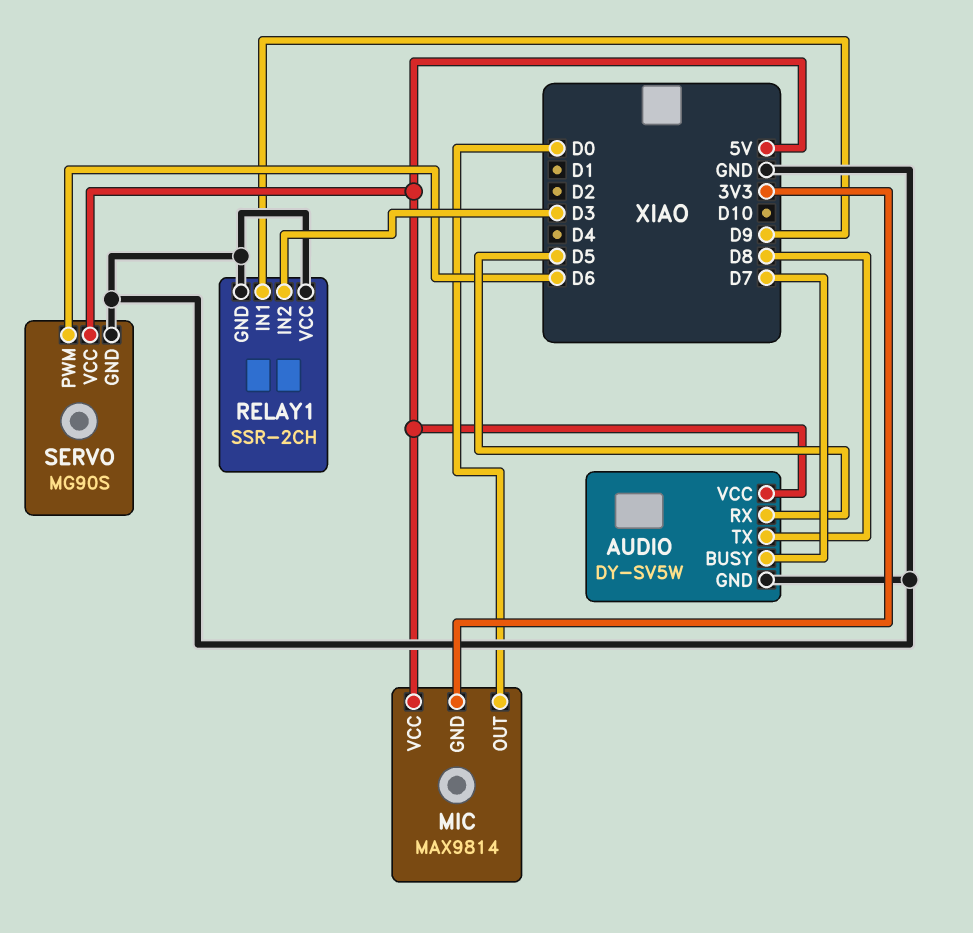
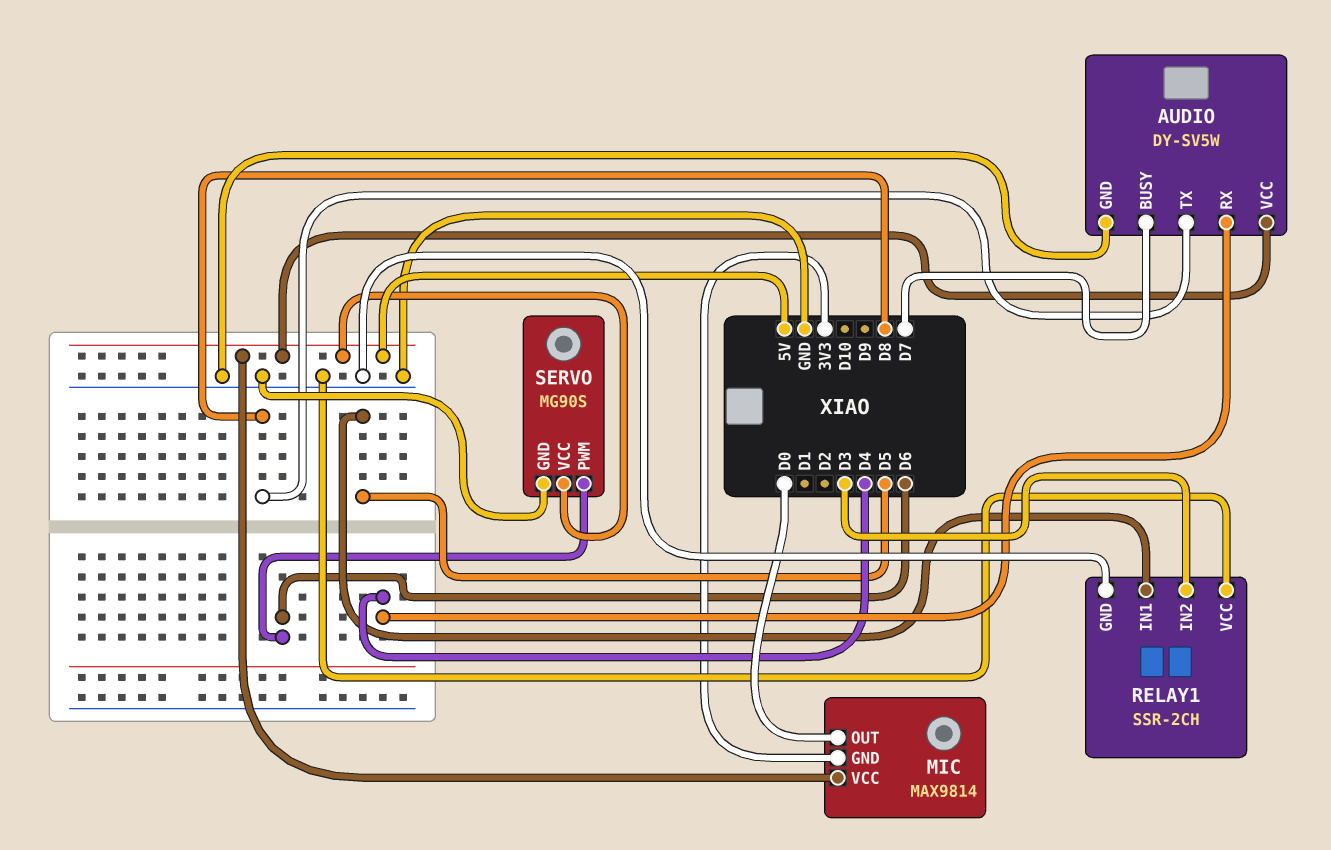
AUDIO pin RX: D5 -> D4
RELAY1 pin IN1: D9 -> D5

